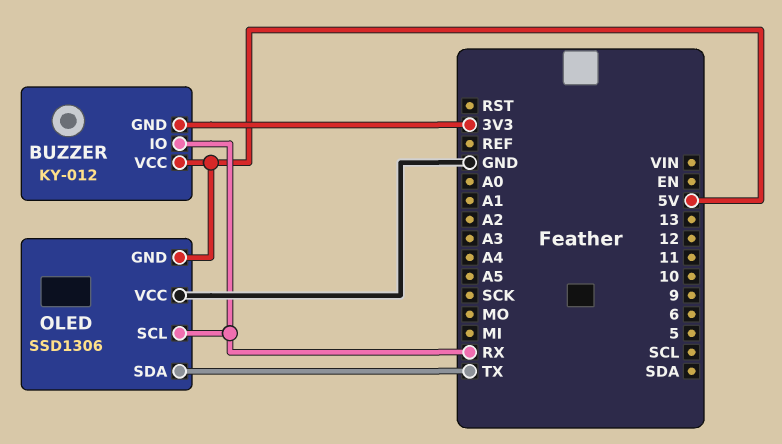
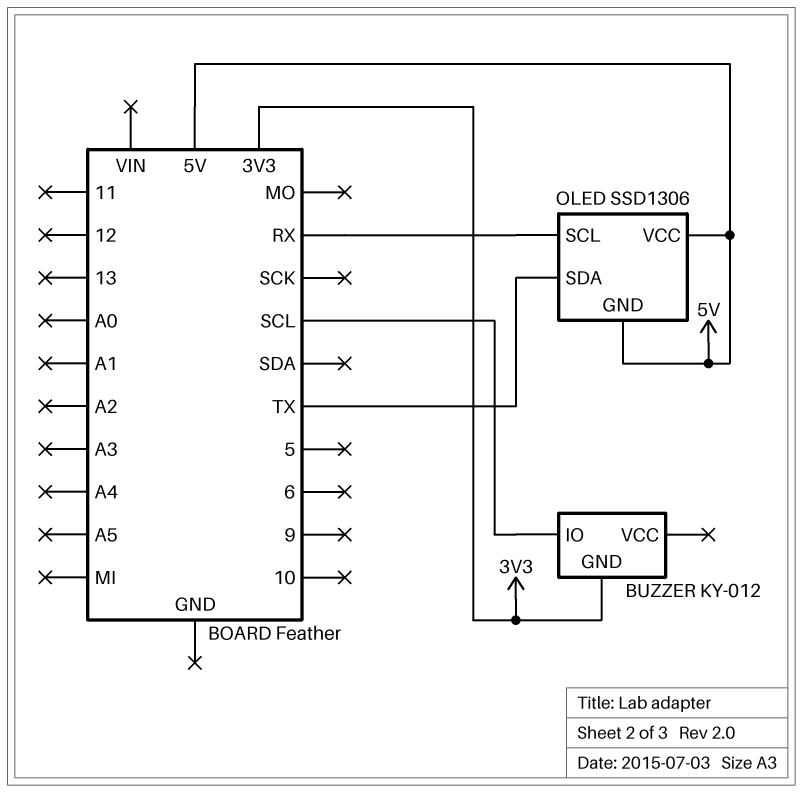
BUZZER pin IO: RX -> SCL
BUZZER pin VCC: 5V -> none
OLED pin VCC: GND -> 5V

